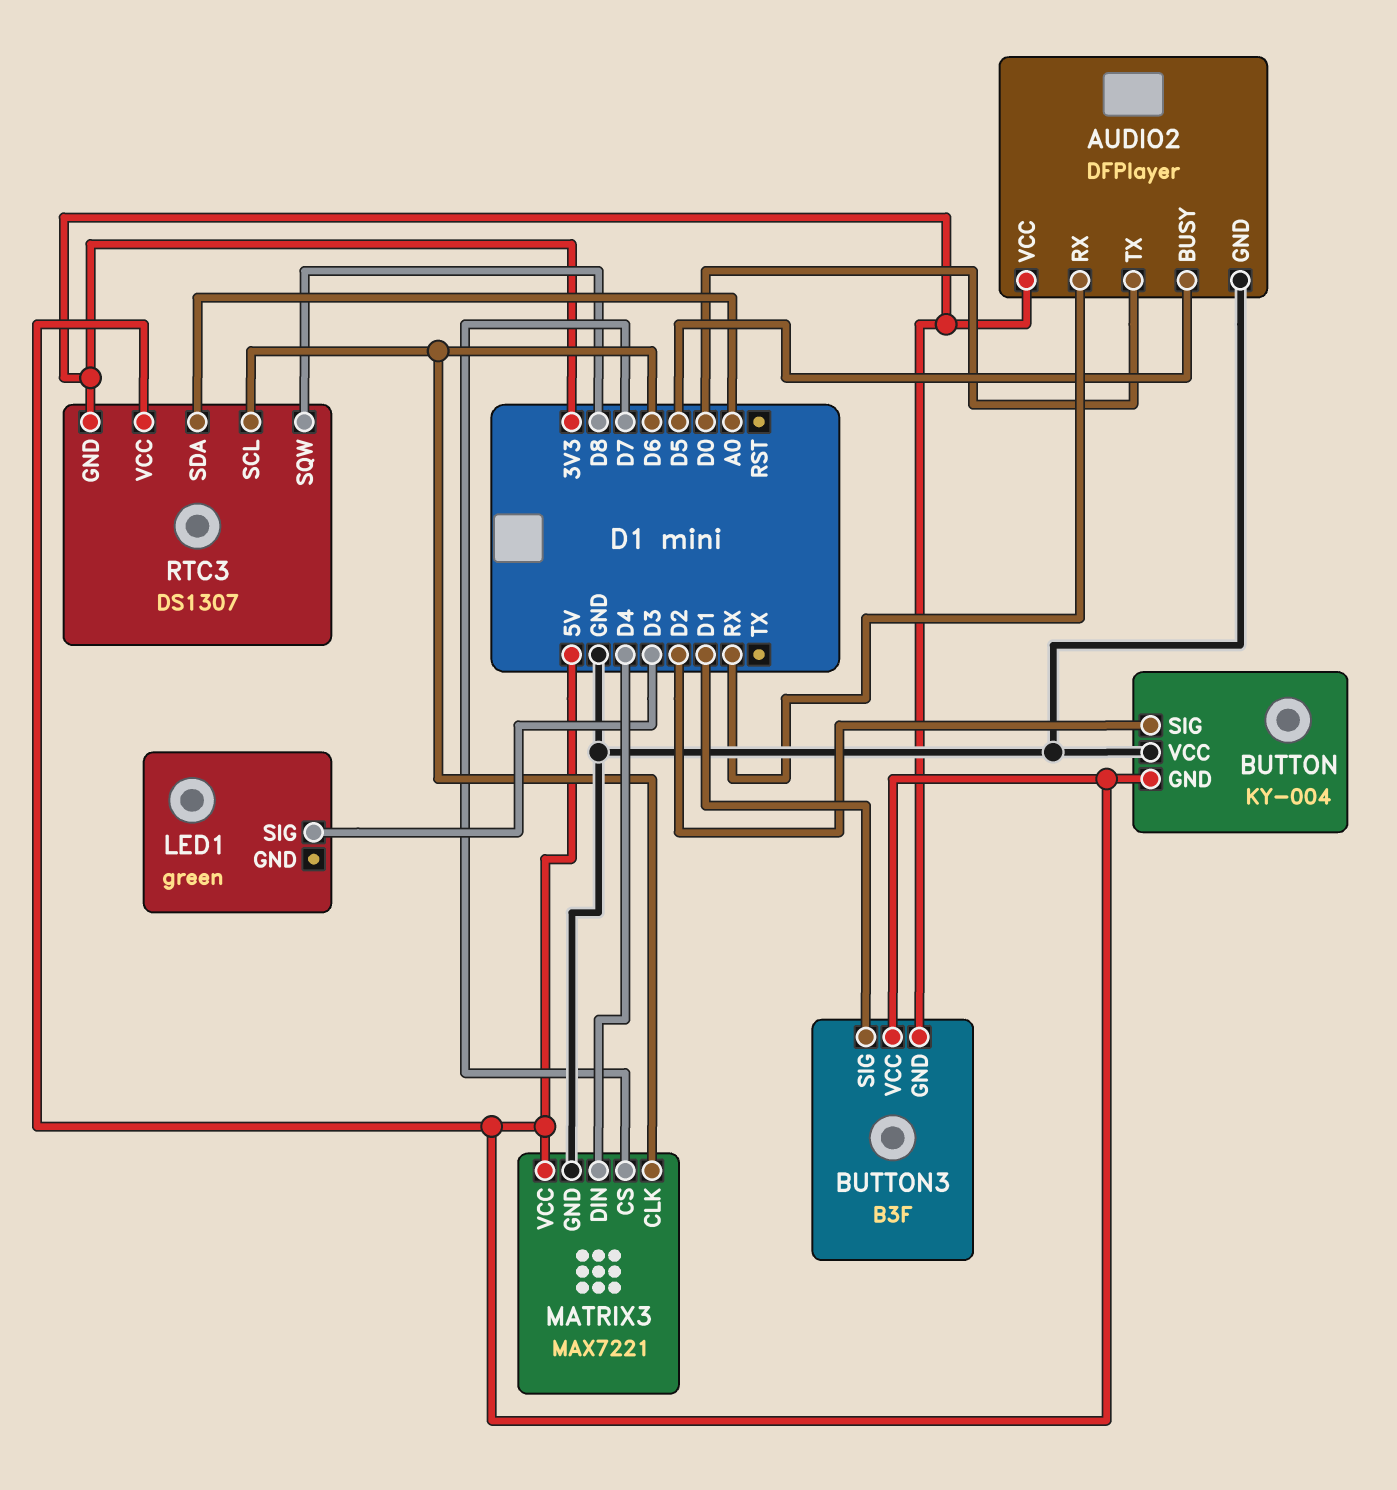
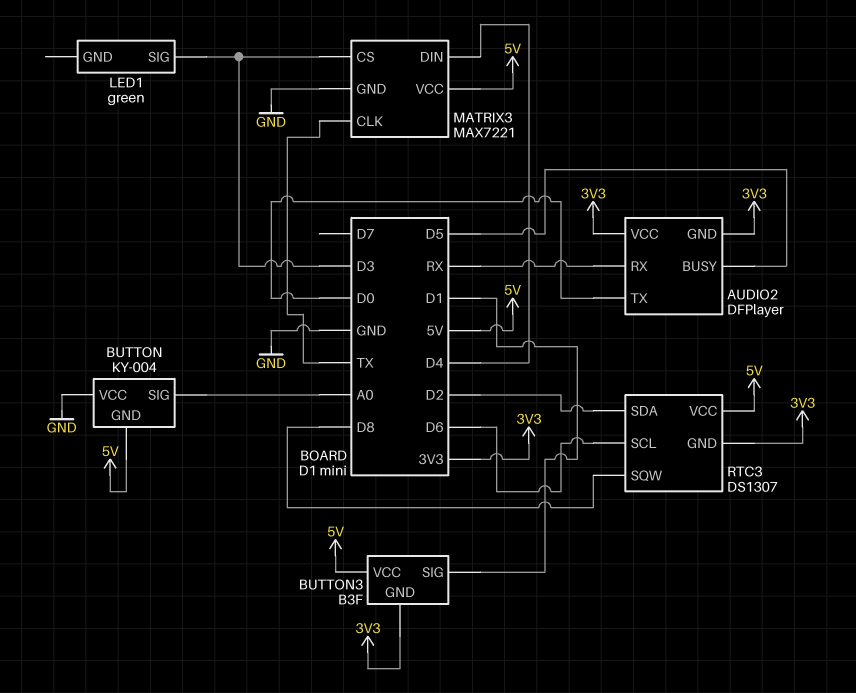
AUDIO2 pin GND: GND -> 3V3
BUTTON pin SIG: D2 -> A0
MATRIX3 pin CLK: D6 -> TX
MATRIX3 pin CS: D7 -> D3
RTC3 pin SDA: A0 -> D2

